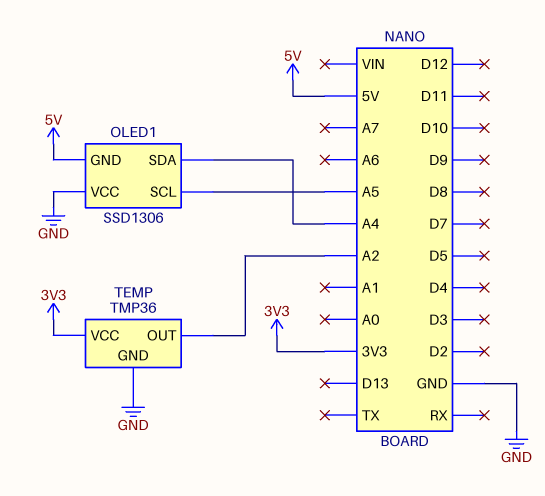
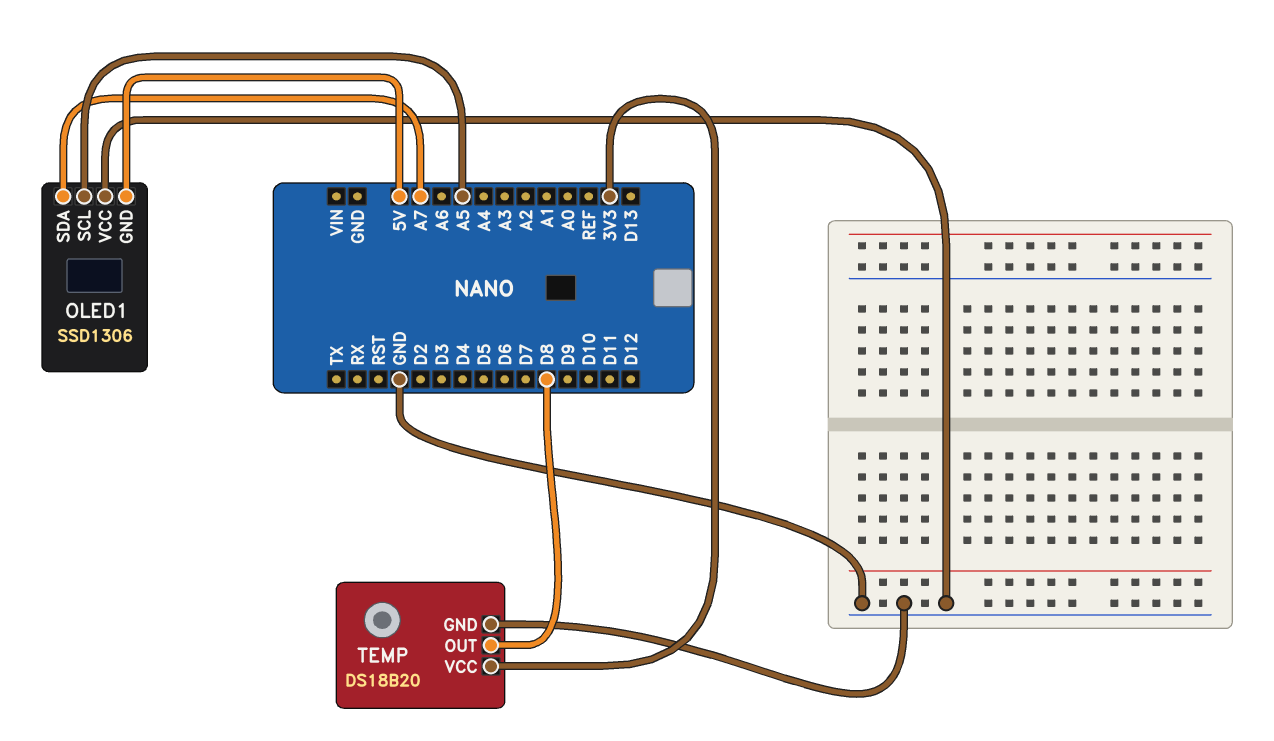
OLED1 pin SDA: A4 -> A7
TEMP: TMP36 -> DS18B20
TEMP pin OUT: A2 -> D8

